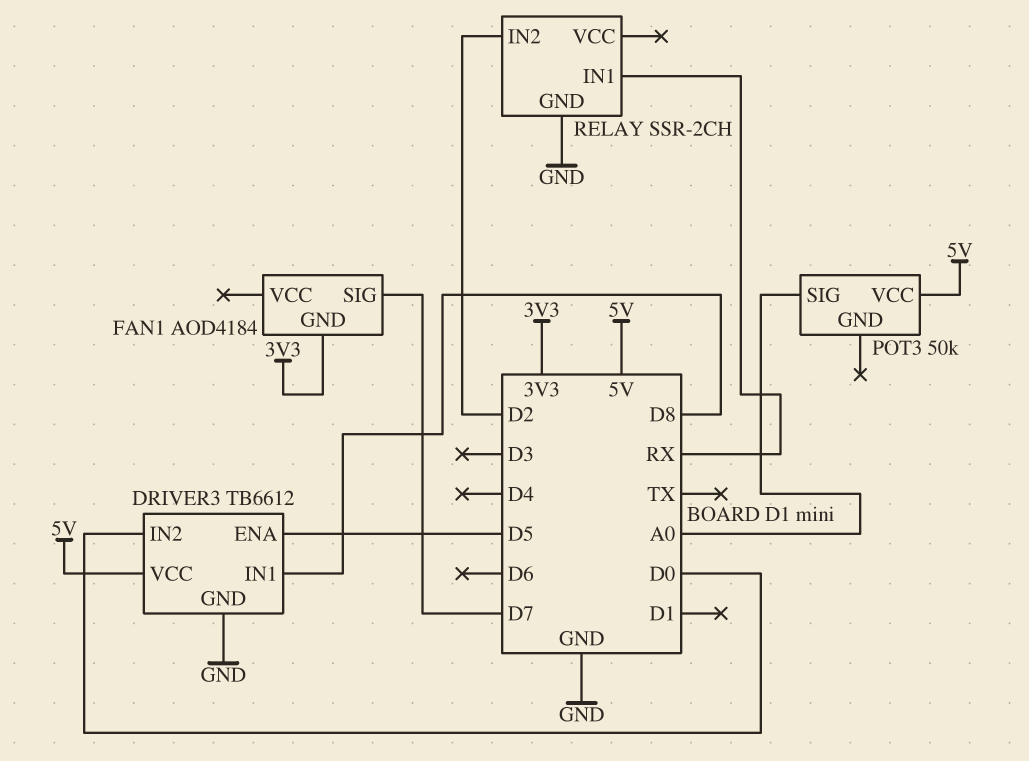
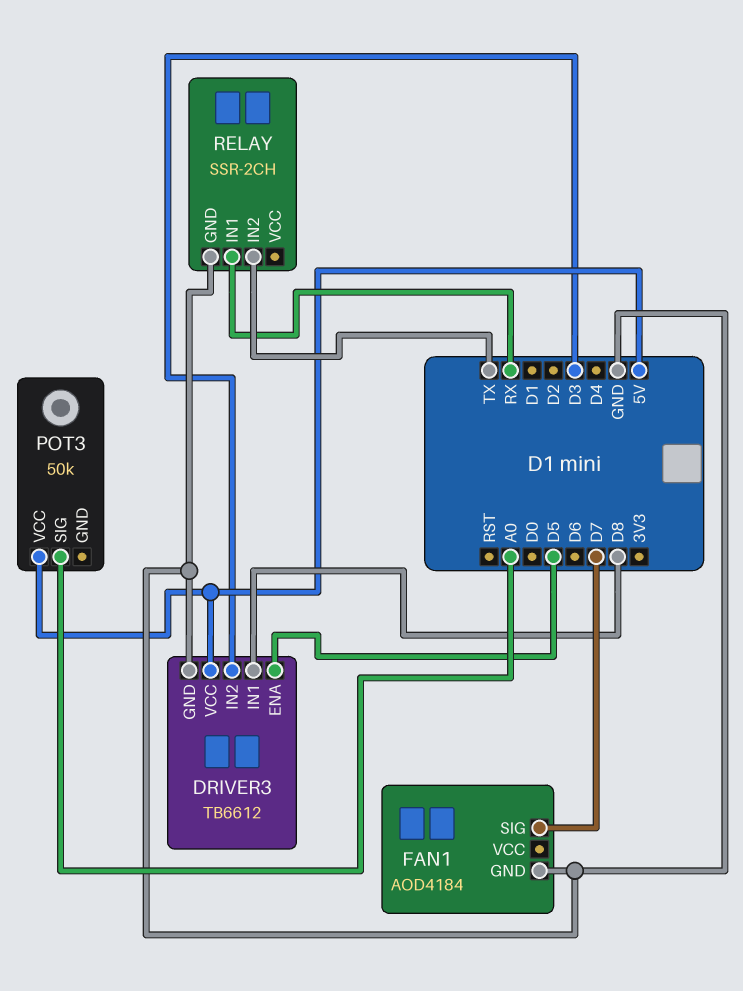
DRIVER3 pin IN2: D0 -> D3
FAN1 pin GND: 3V3 -> GND
RELAY pin IN2: D2 -> TX

